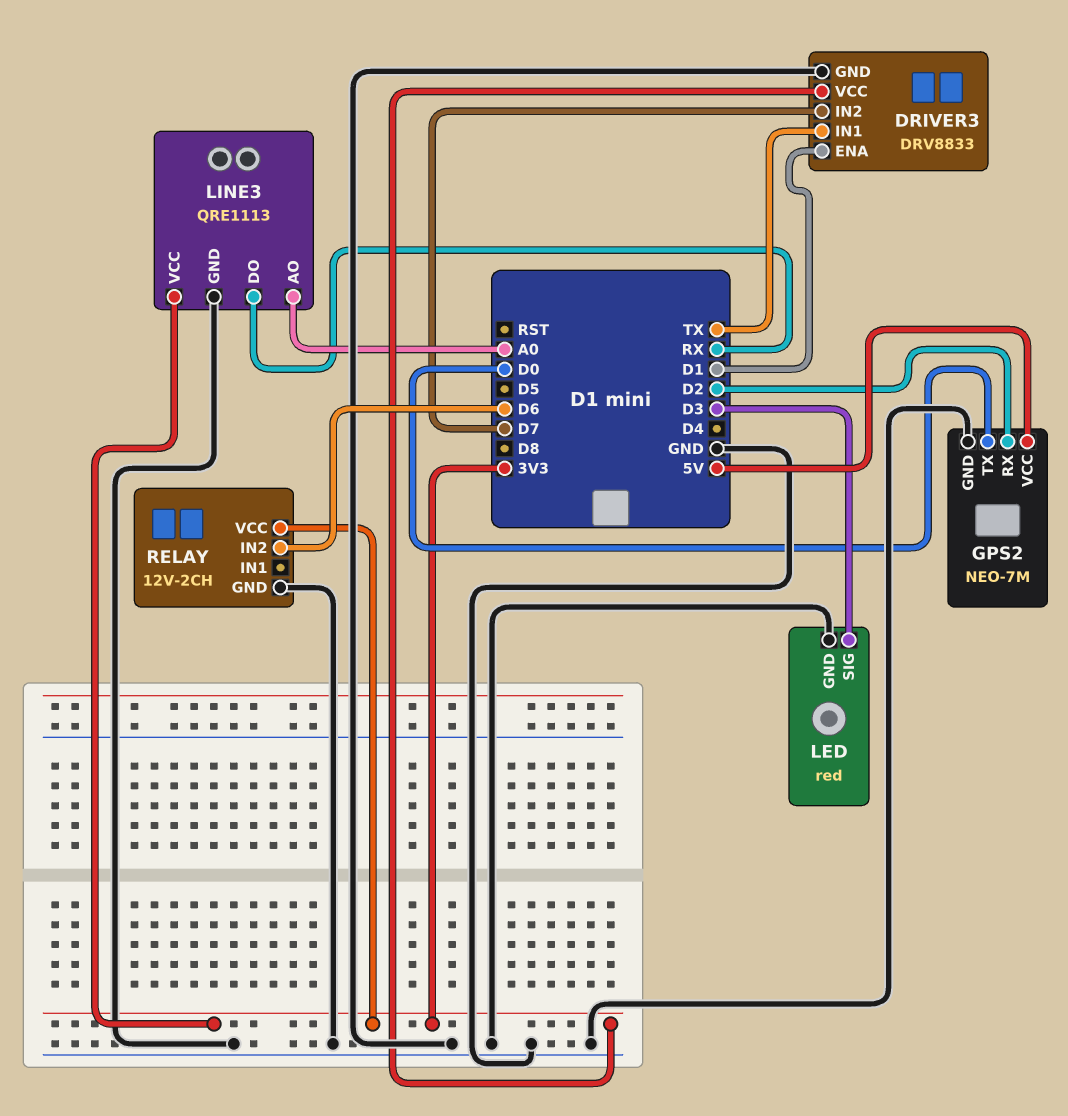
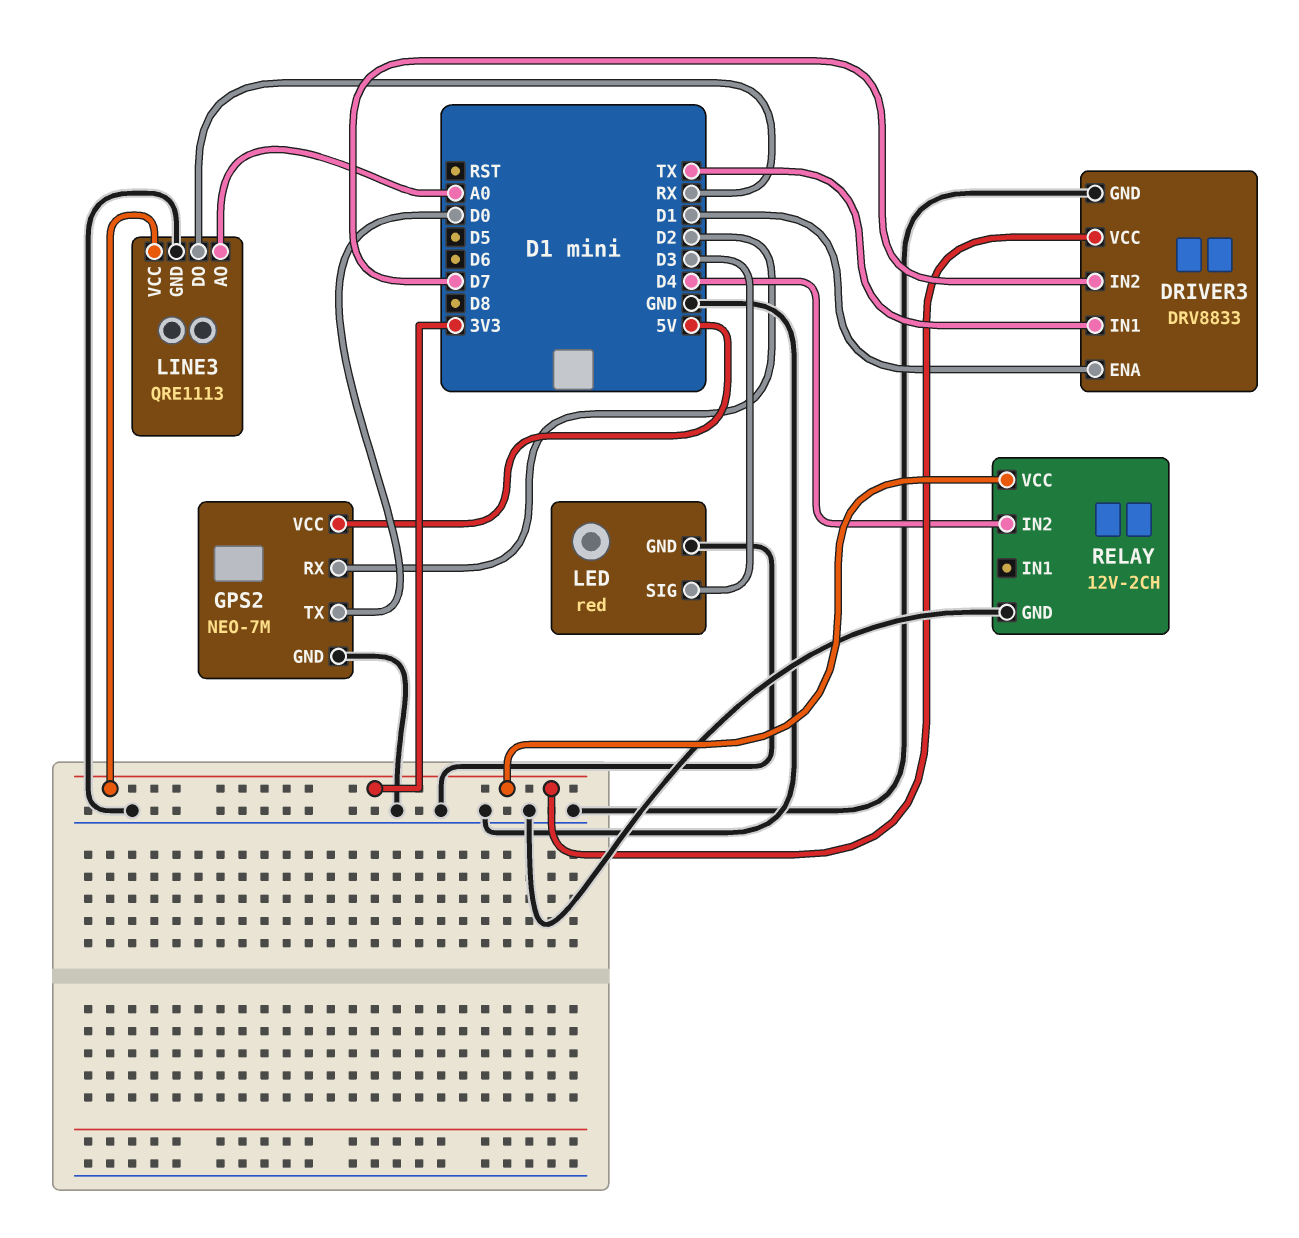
RELAY pin IN2: D6 -> D4

